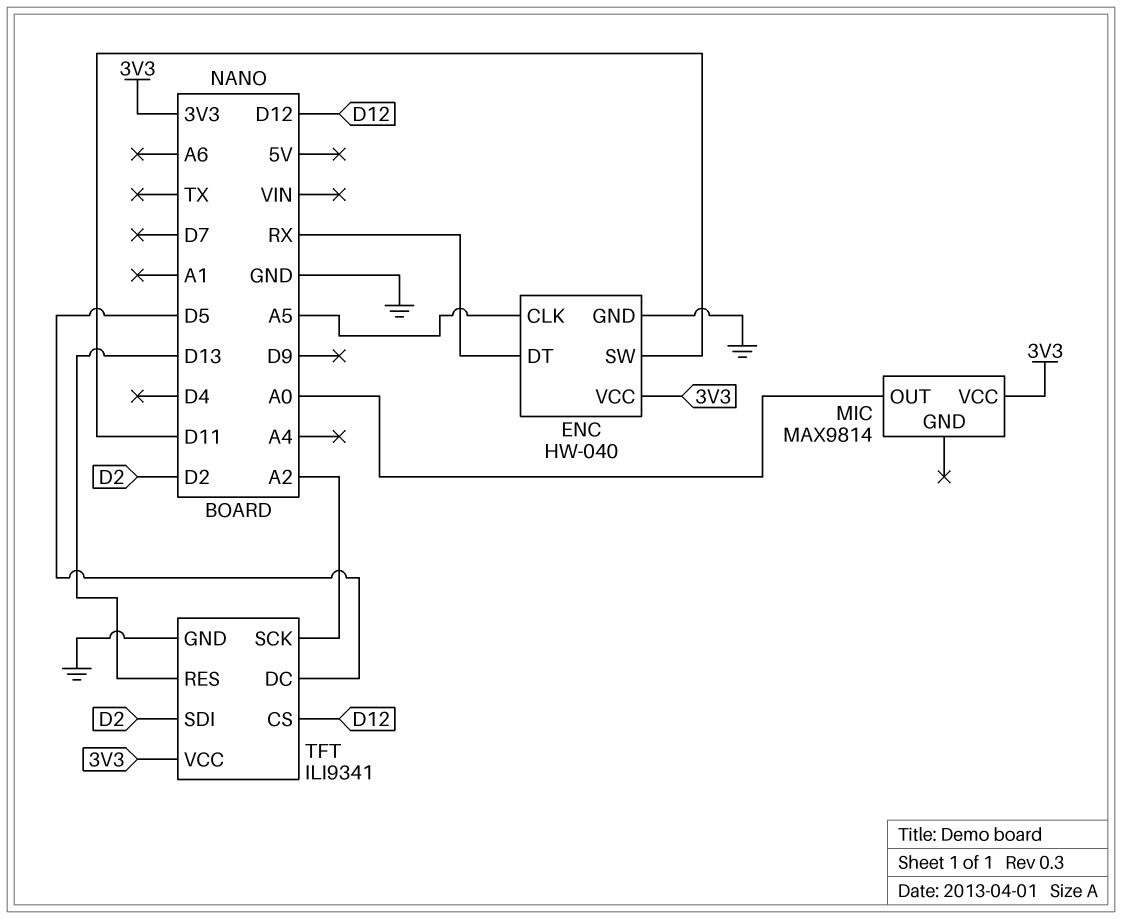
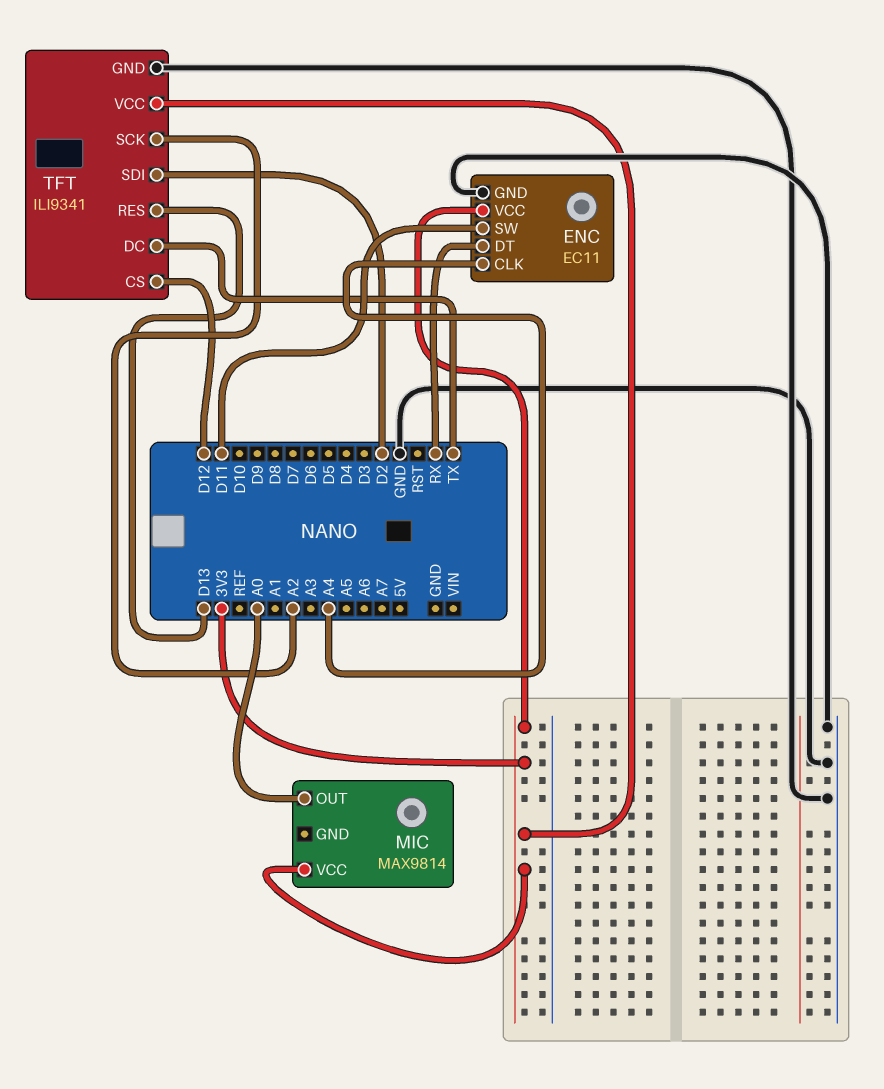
ENC: HW-040 -> EC11
ENC pin CLK: A5 -> A4
TFT pin DC: D5 -> TX

